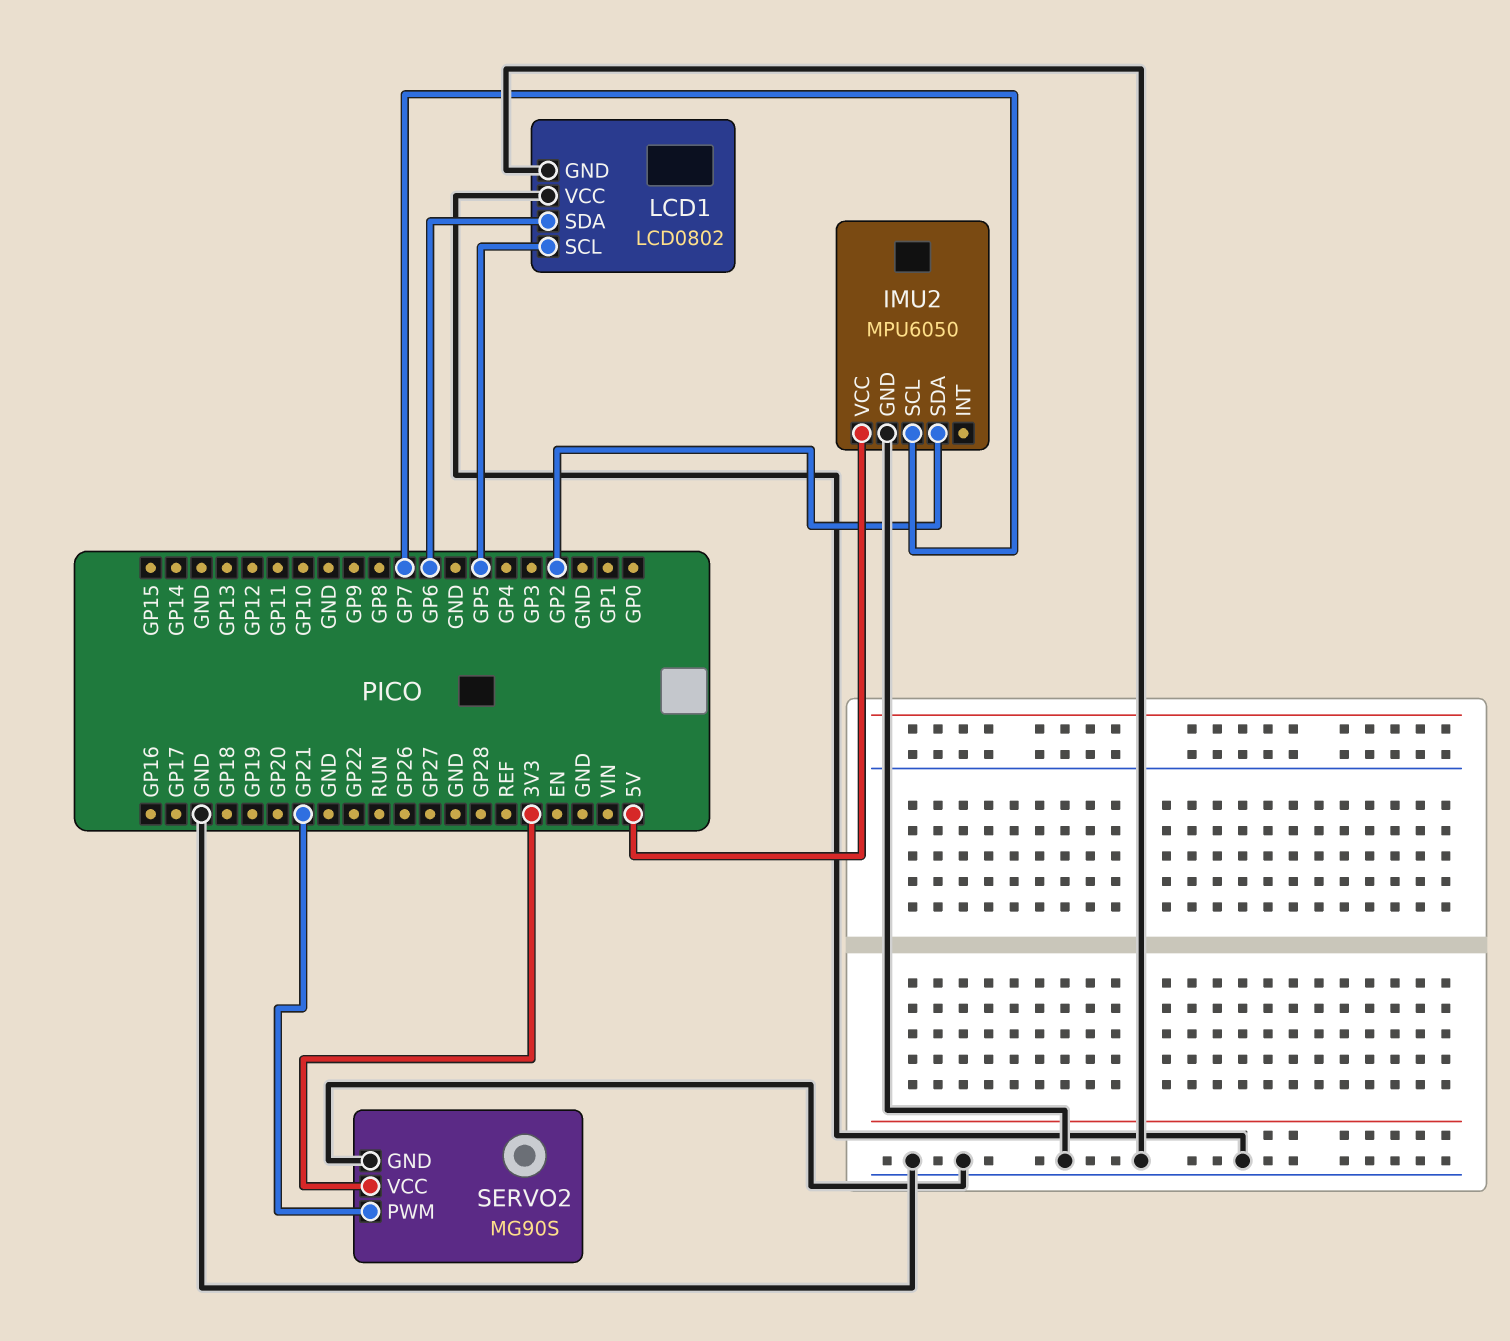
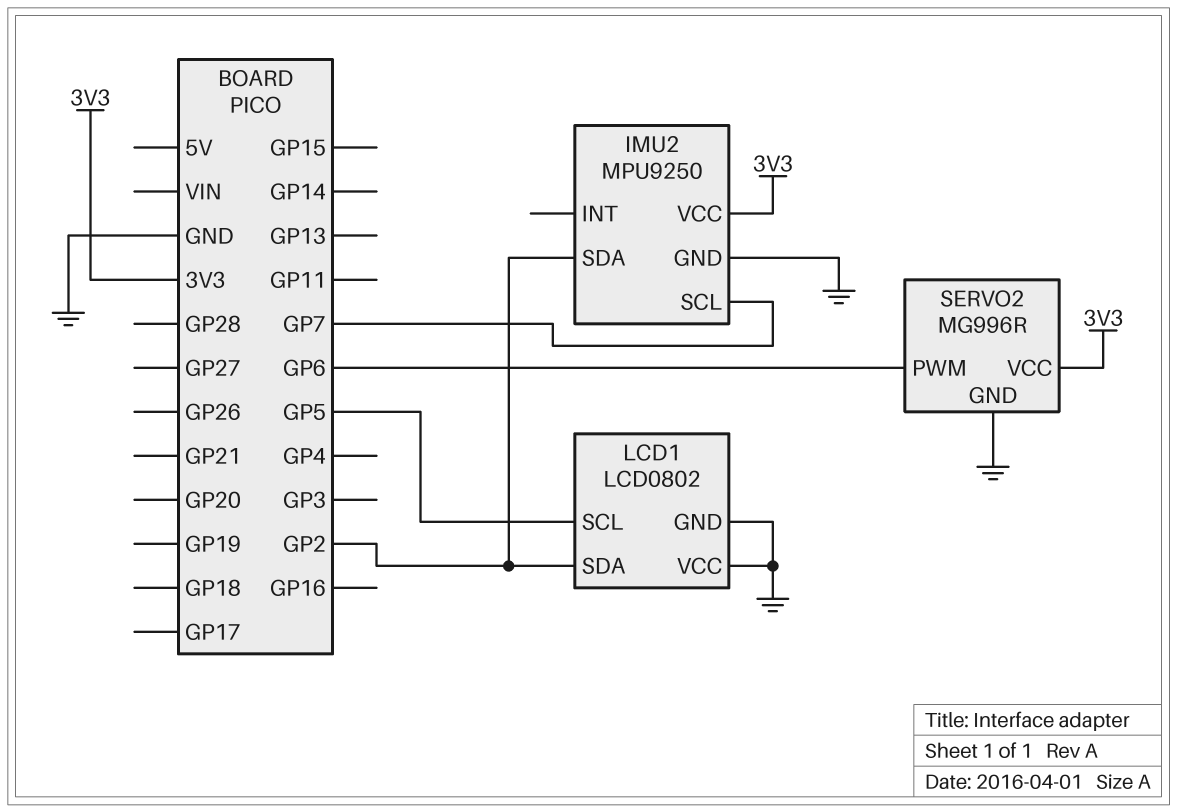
IMU2: MPU6050 -> MPU9250
IMU2 pin VCC: 5V -> 3V3
LCD1 pin SDA: GP6 -> GP2
SERVO2: MG90S -> MG996R
SERVO2 pin PWM: GP21 -> GP6

